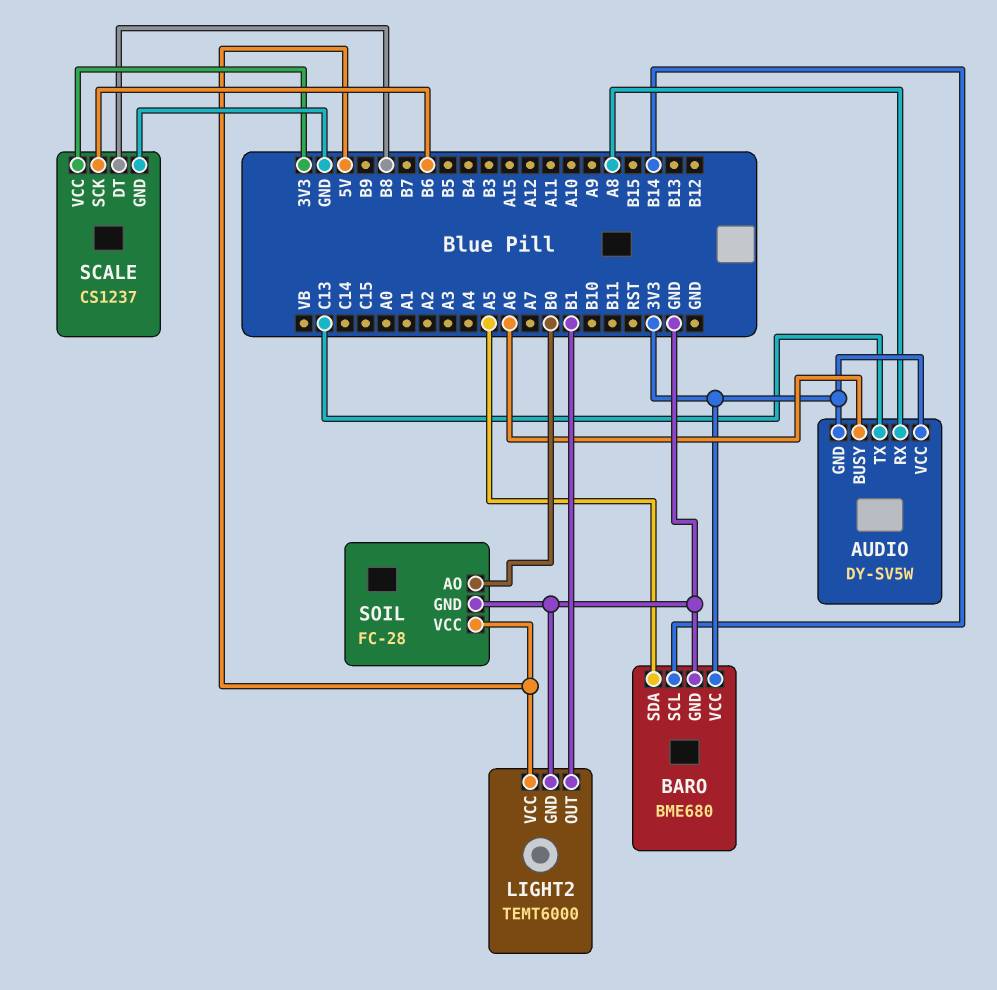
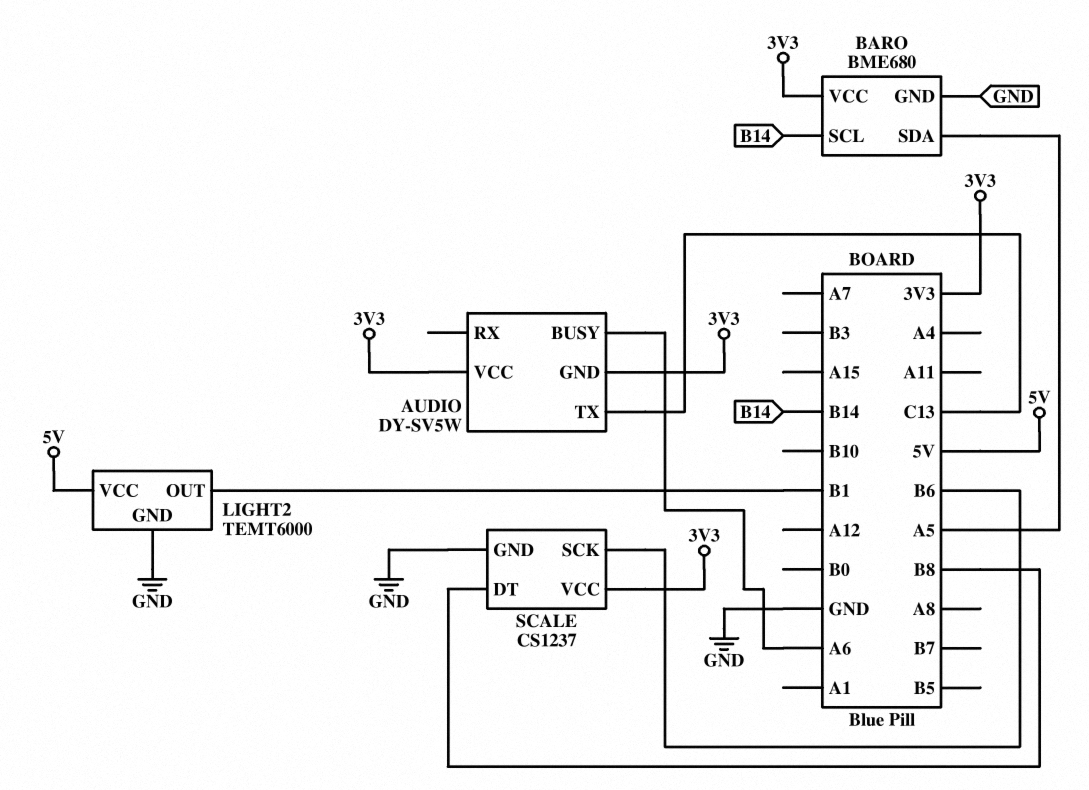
AUDIO pin RX: A8 -> none
SOIL: FC-28 -> none
SOIL pin AO: B0 -> none
SOIL pin GND: GND -> none
SOIL pin VCC: 5V -> none

